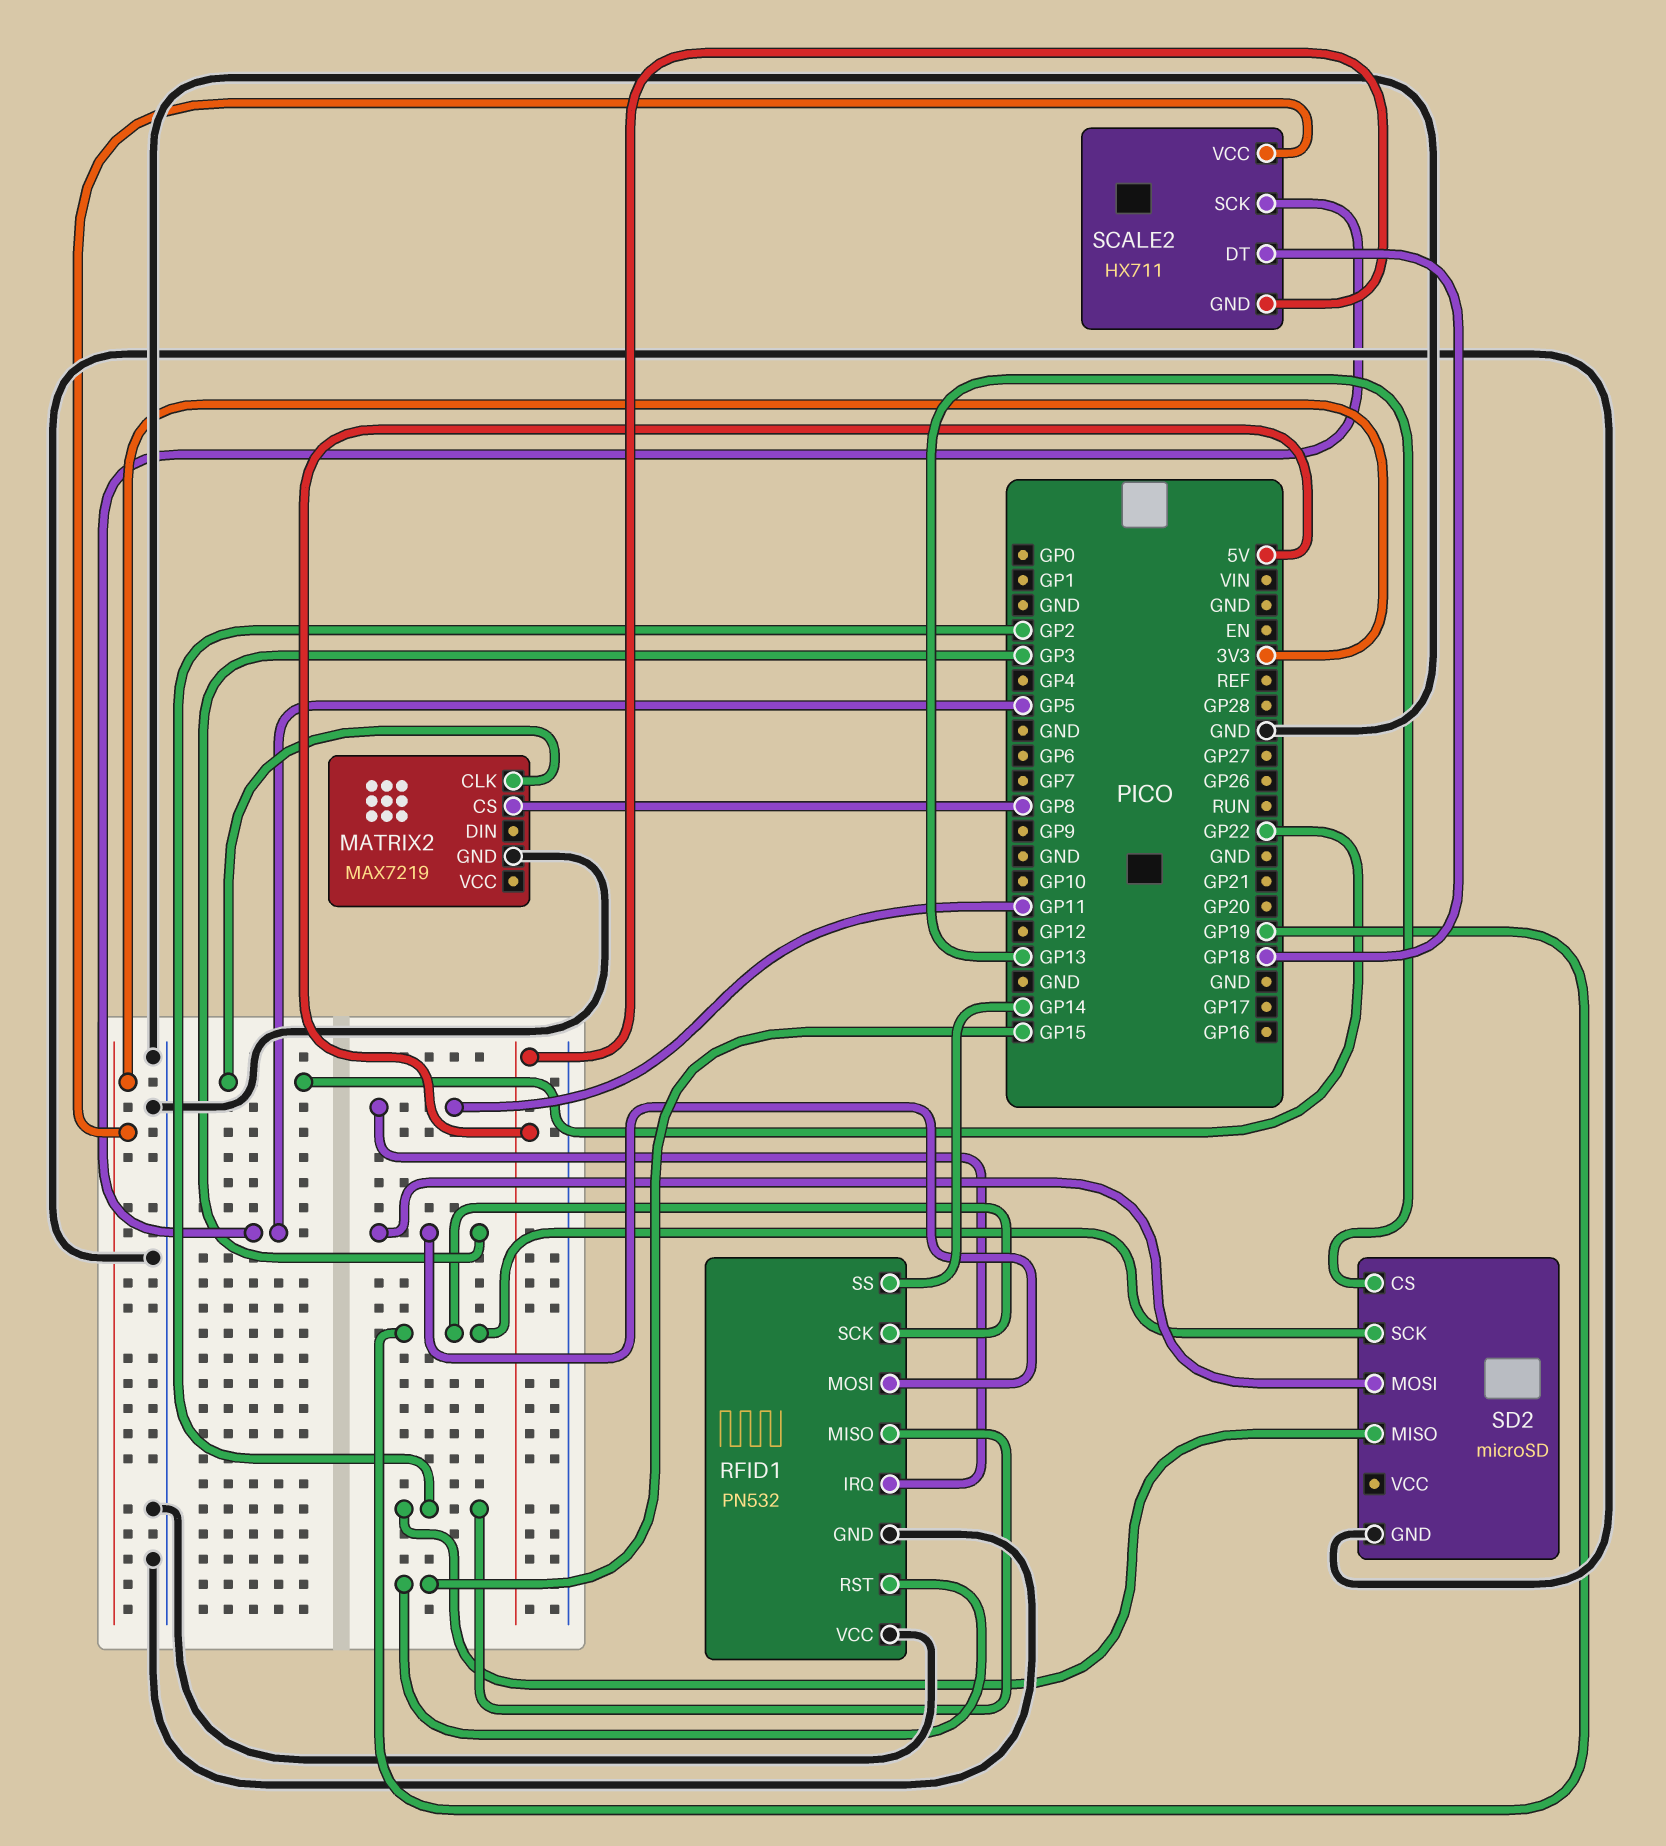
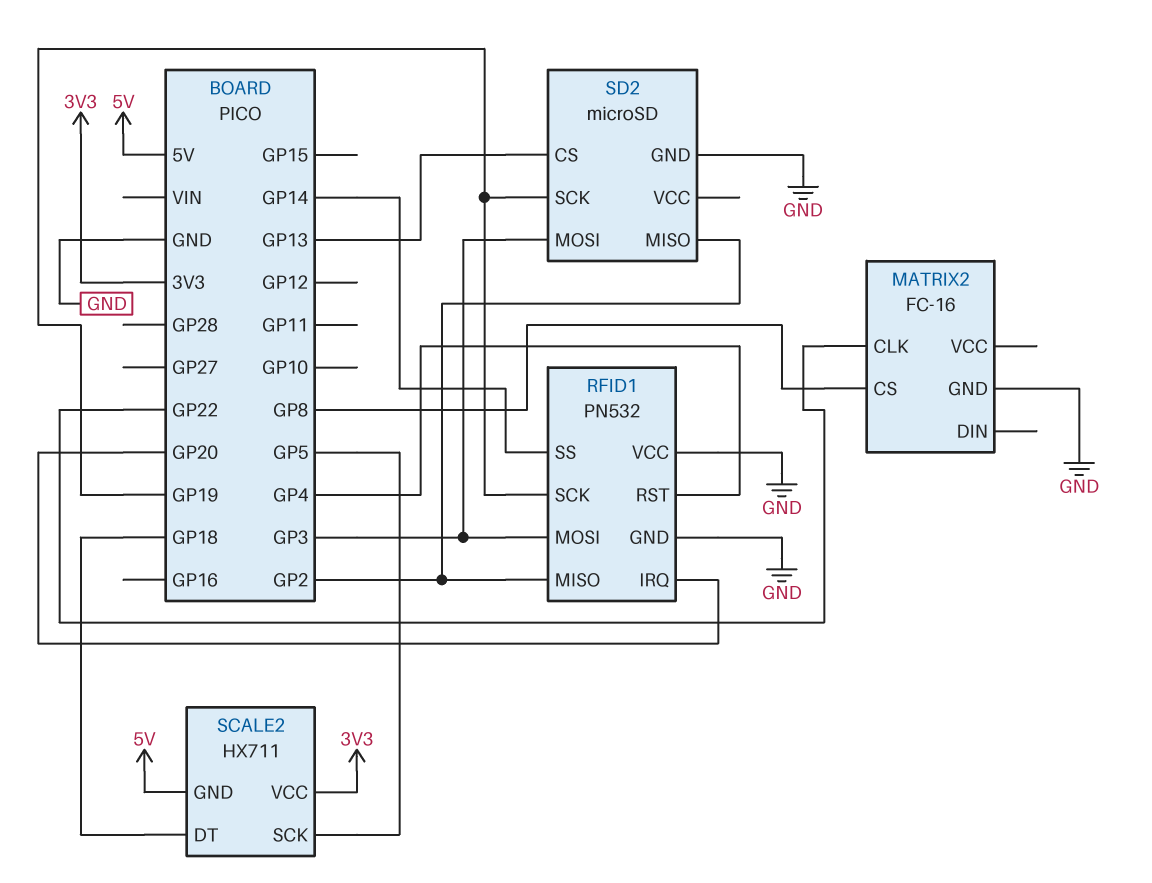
MATRIX2: MAX7219 -> FC-16
RFID1 pin IRQ: GP11 -> GP20
RFID1 pin RST: GP15 -> GP4

